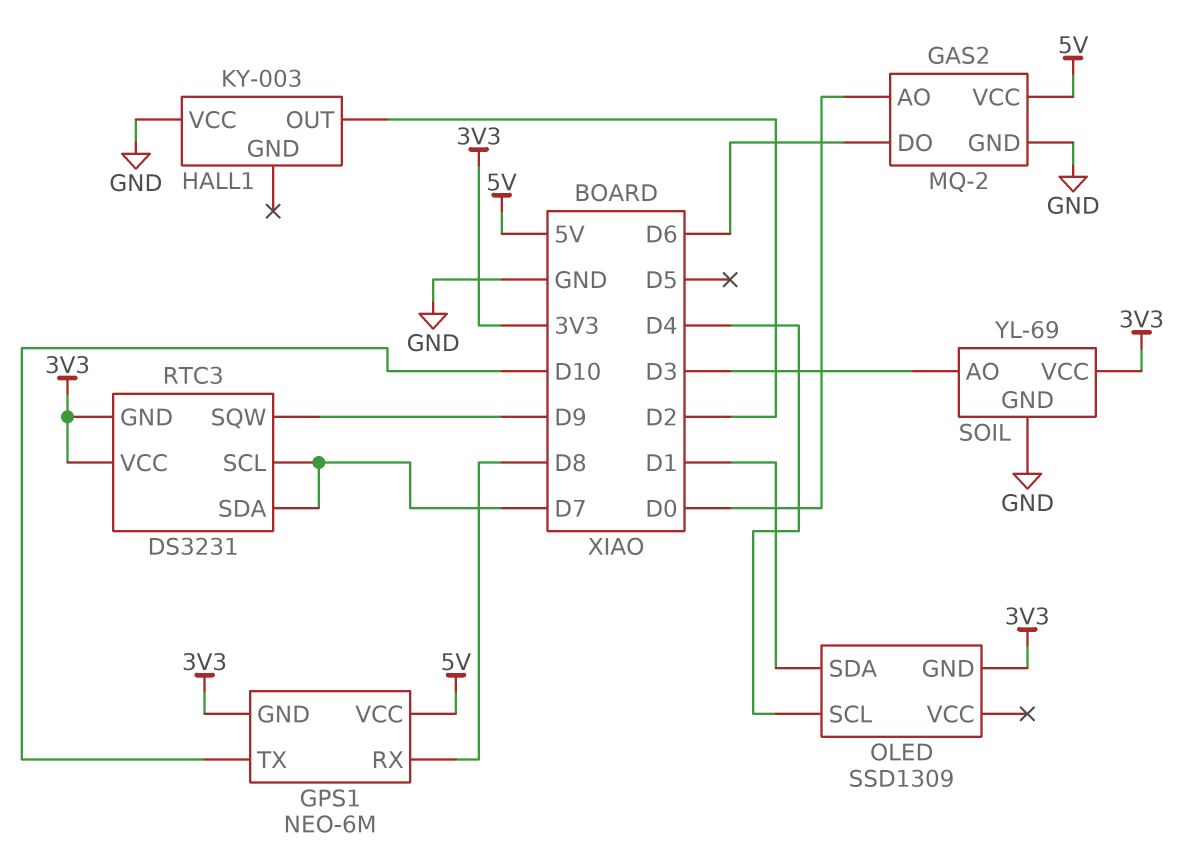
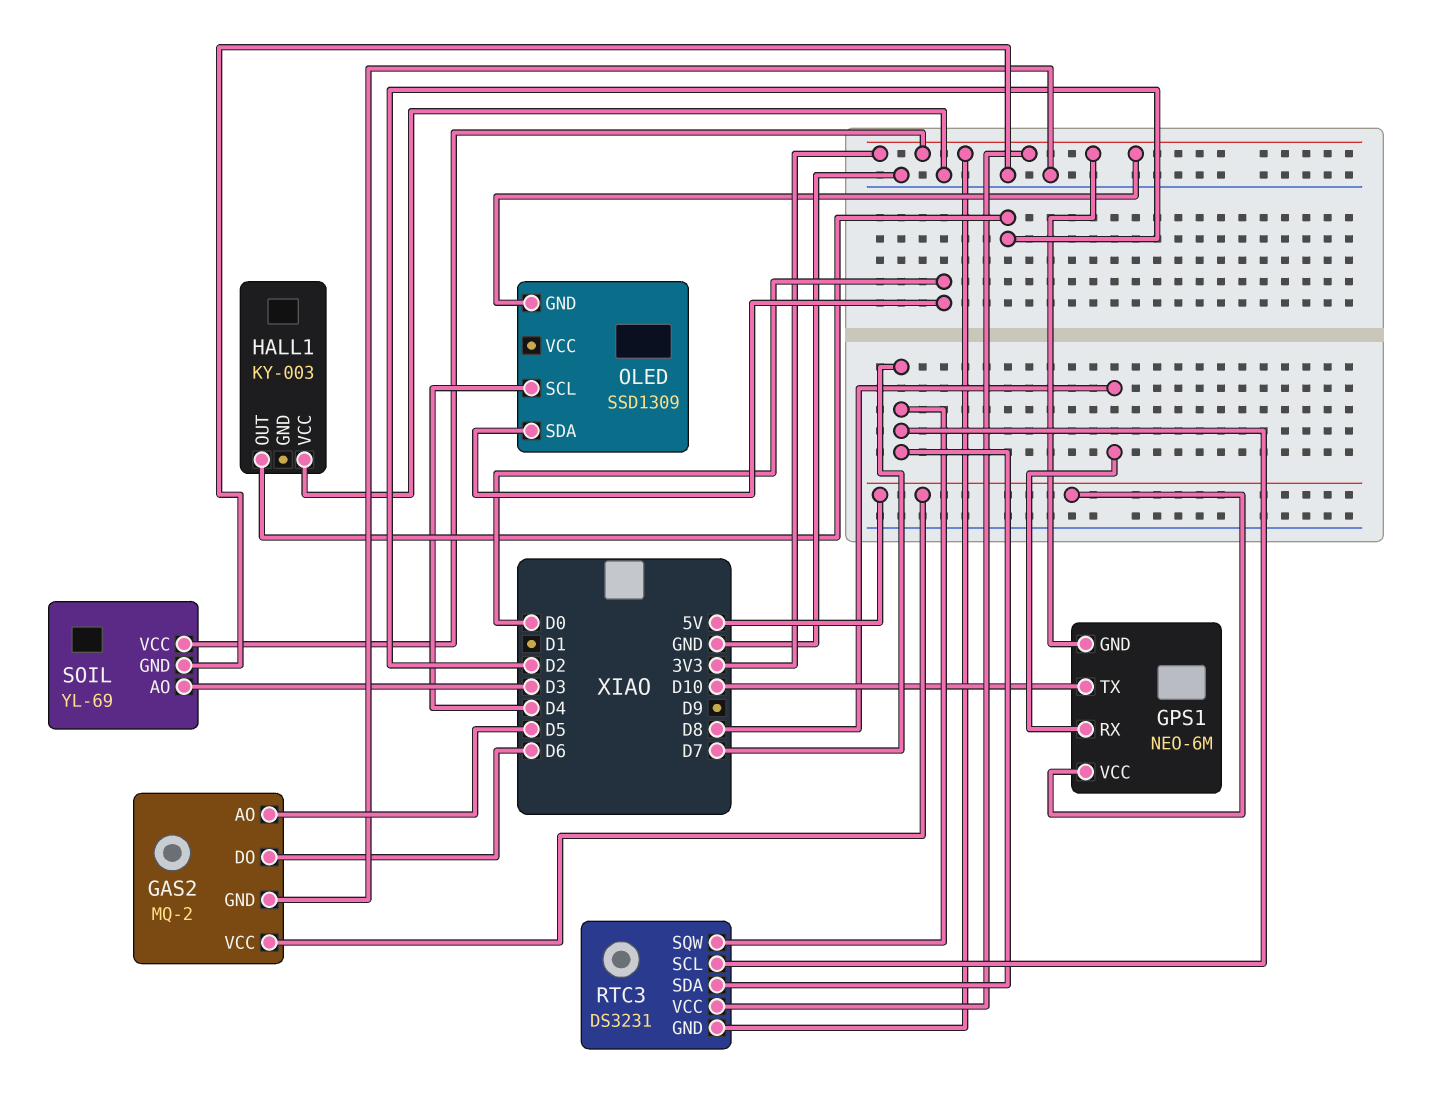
GAS2 pin AO: D0 -> D5
OLED pin SDA: D1 -> D0
RTC3 pin SQW: D9 -> D7

